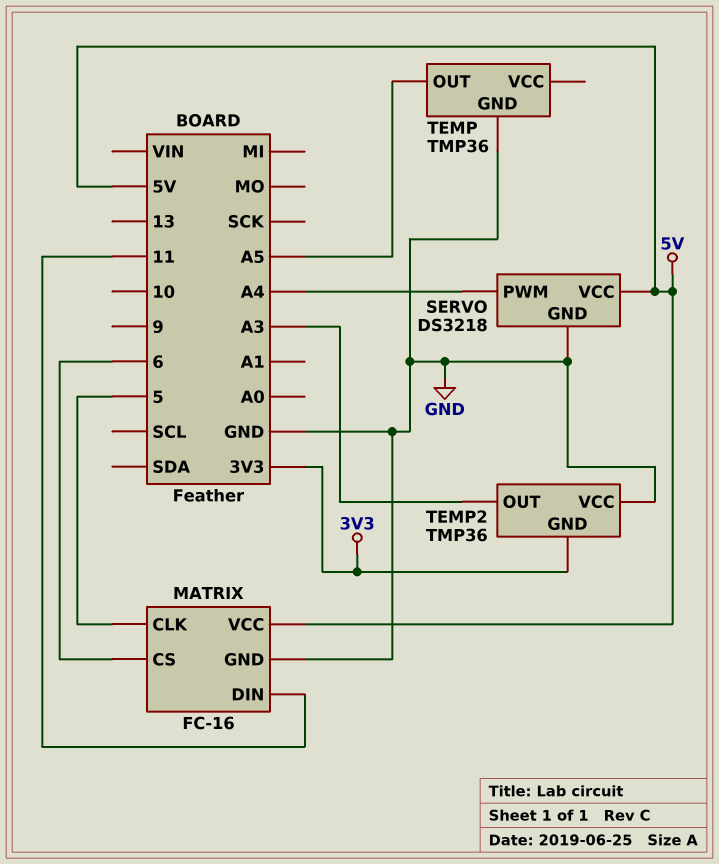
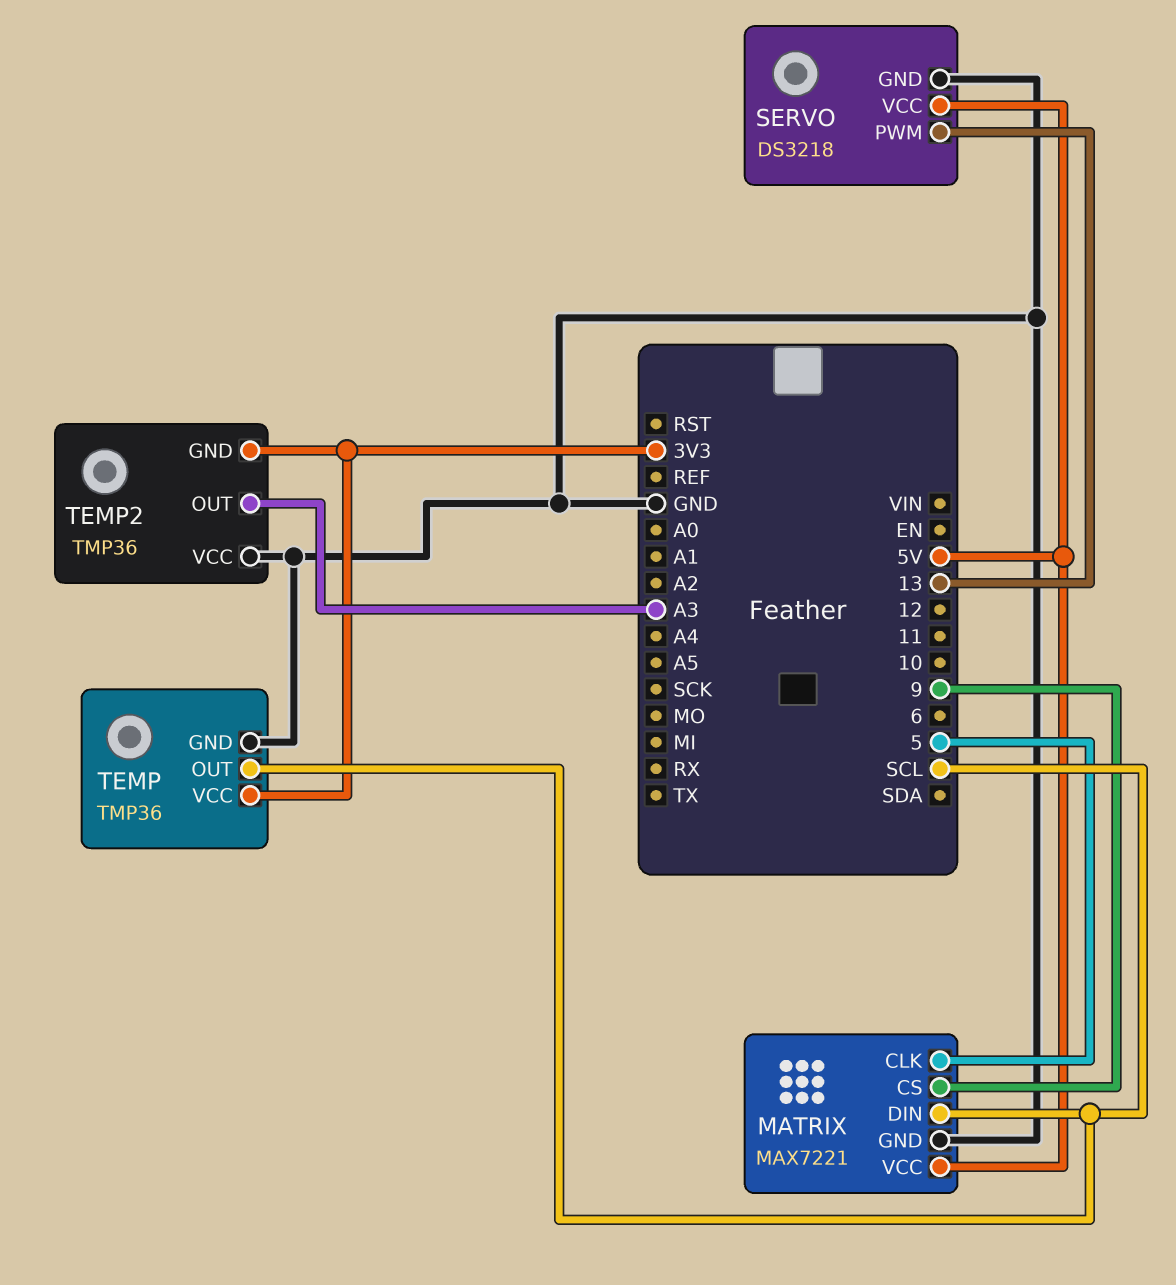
MATRIX: FC-16 -> MAX7221
MATRIX pin CS: 6 -> 9
MATRIX pin DIN: 11 -> SCL
SERVO pin PWM: A4 -> 13
TEMP pin OUT: A5 -> SCL
TEMP pin VCC: none -> 3V3

